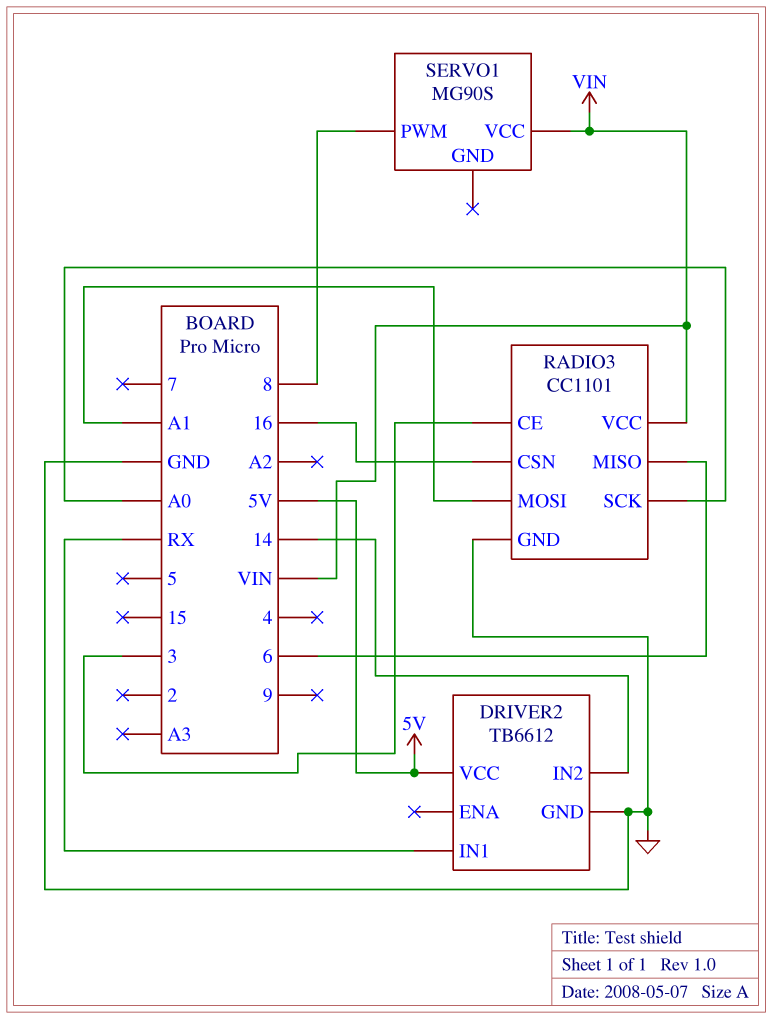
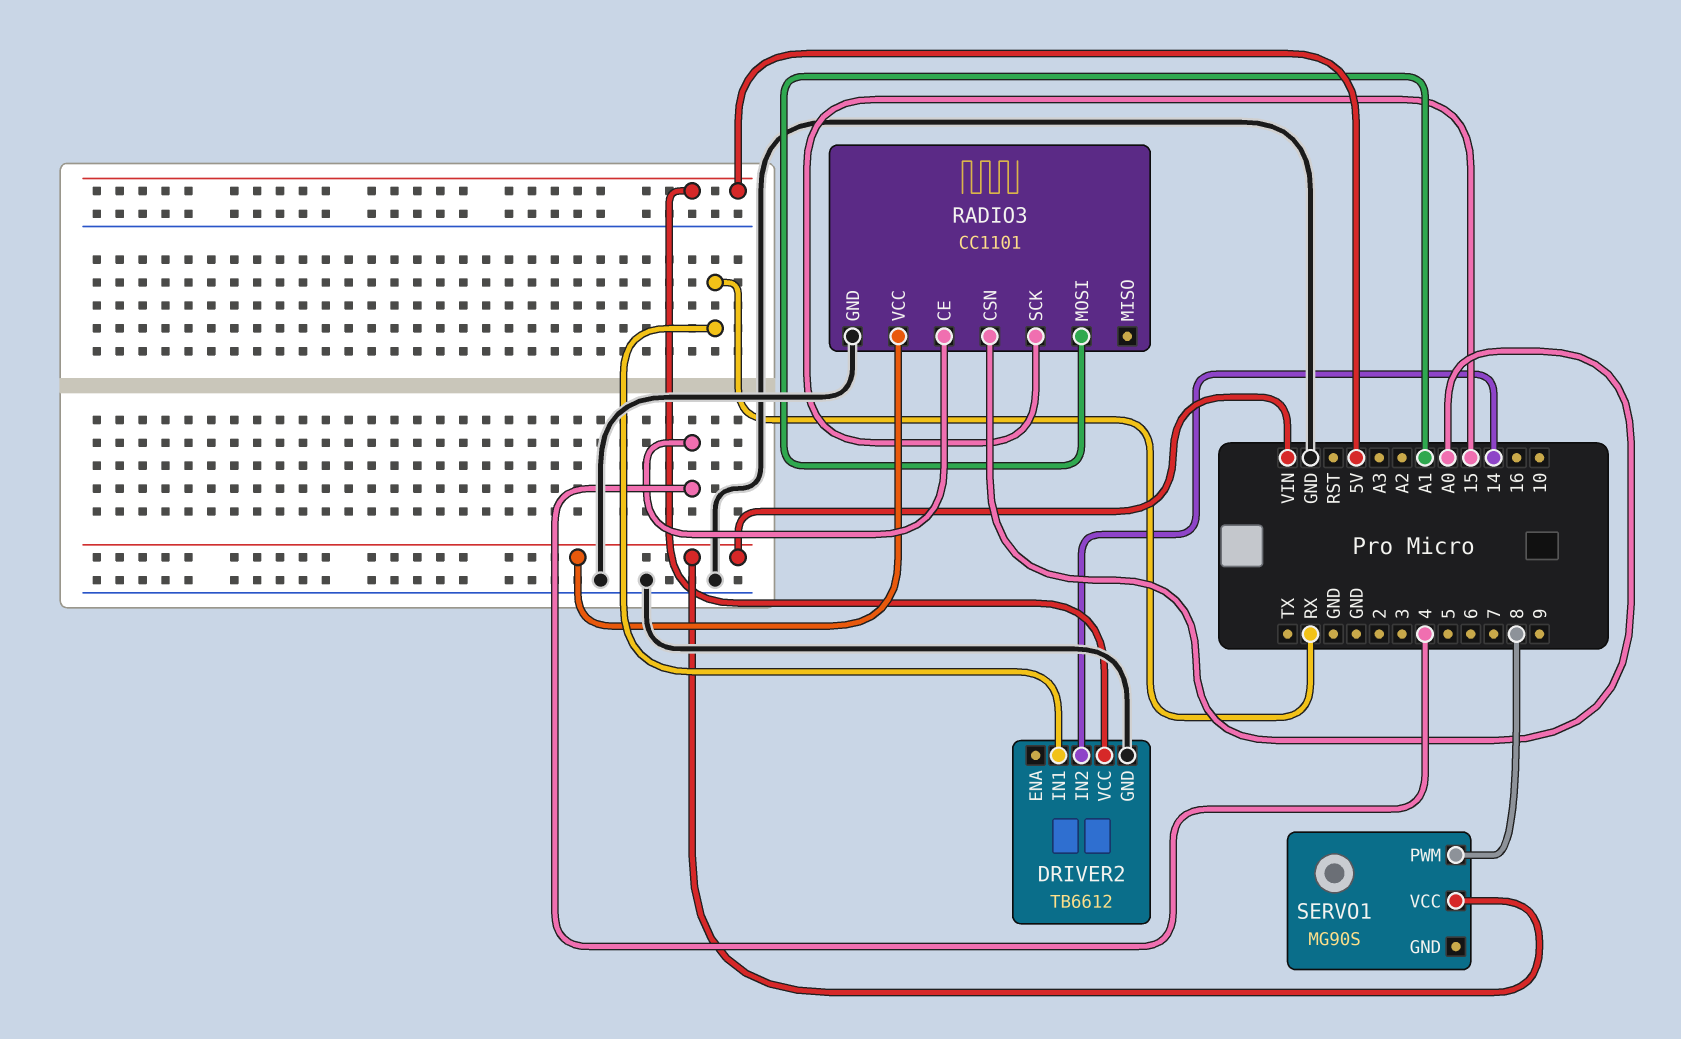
RADIO3 pin CE: 3 -> 4
RADIO3 pin CSN: 16 -> A0
RADIO3 pin MISO: 6 -> none
RADIO3 pin SCK: A0 -> 15

